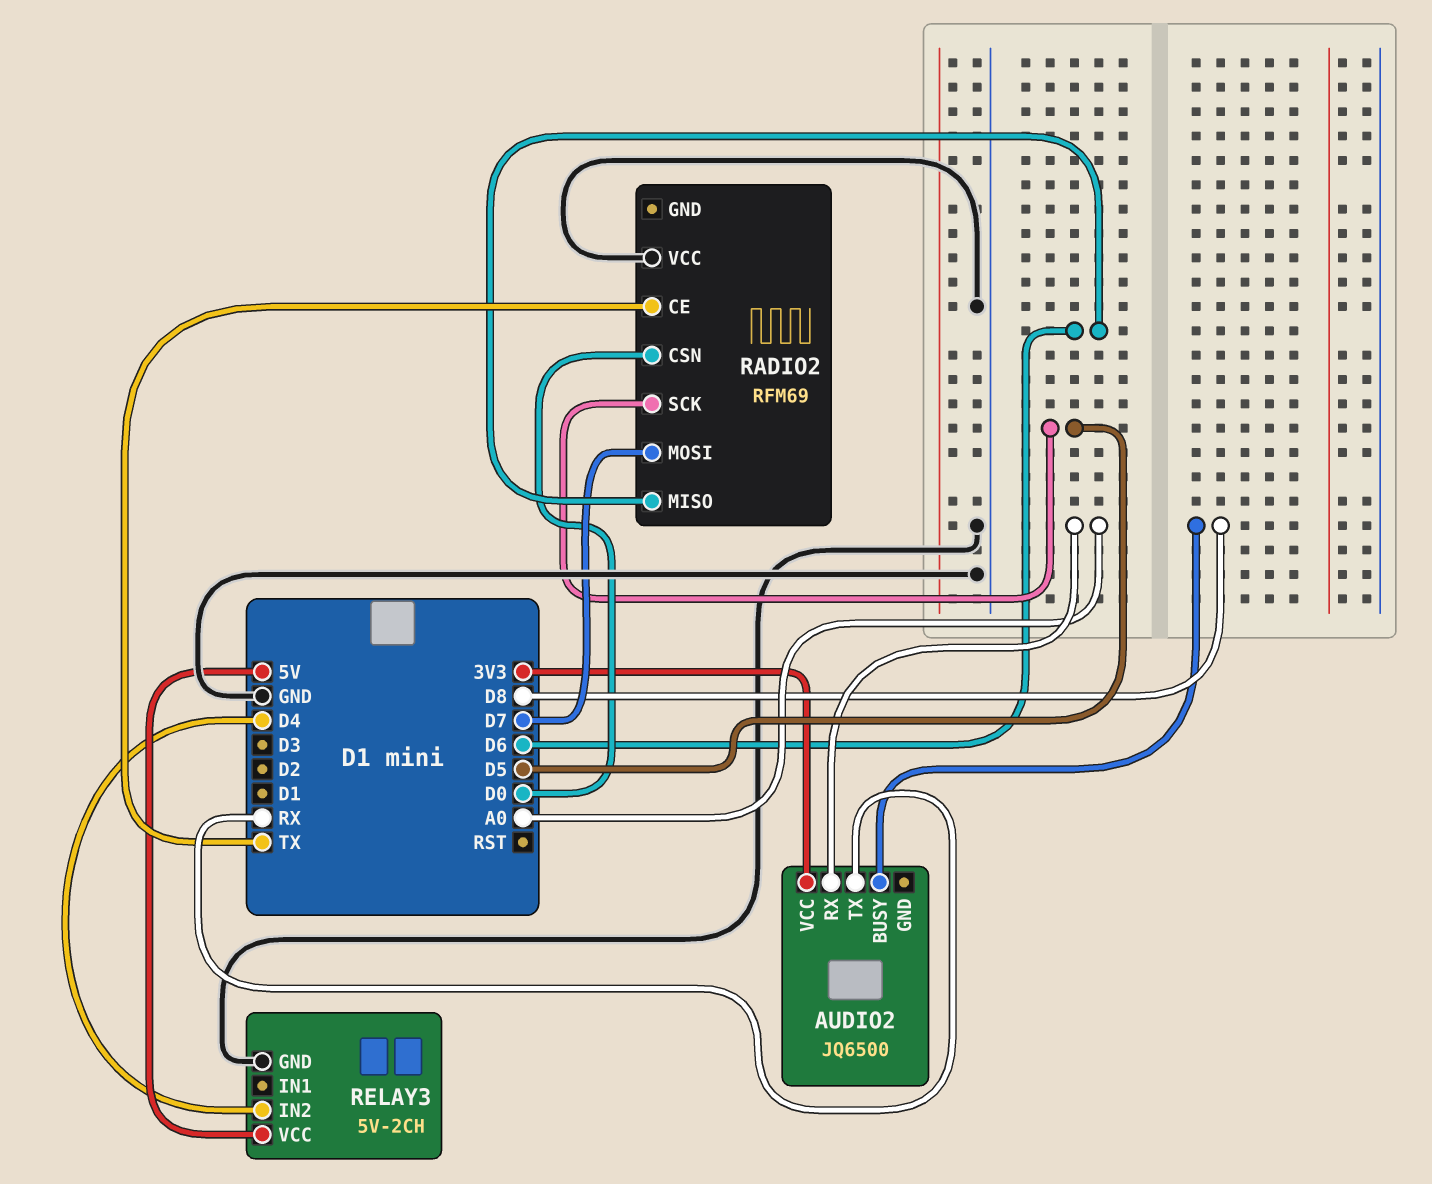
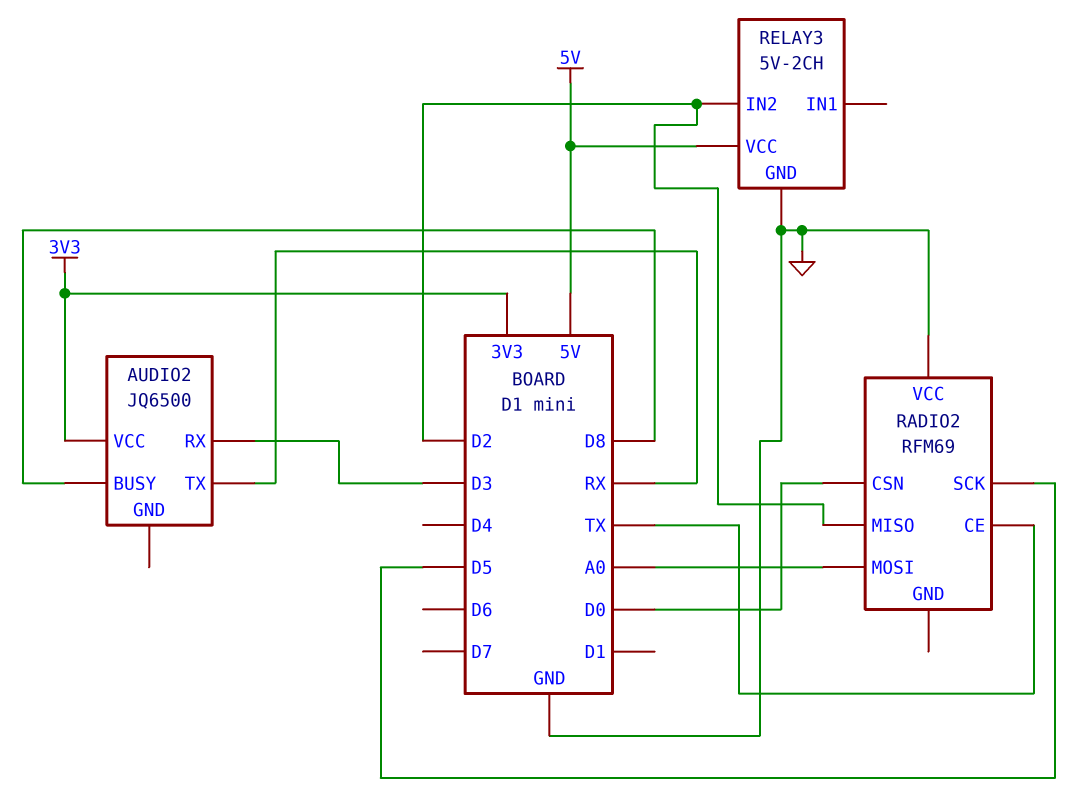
AUDIO2 pin RX: A0 -> D3
RADIO2 pin MISO: D6 -> D2
RADIO2 pin MOSI: D7 -> A0
RELAY3 pin IN2: D4 -> D2

